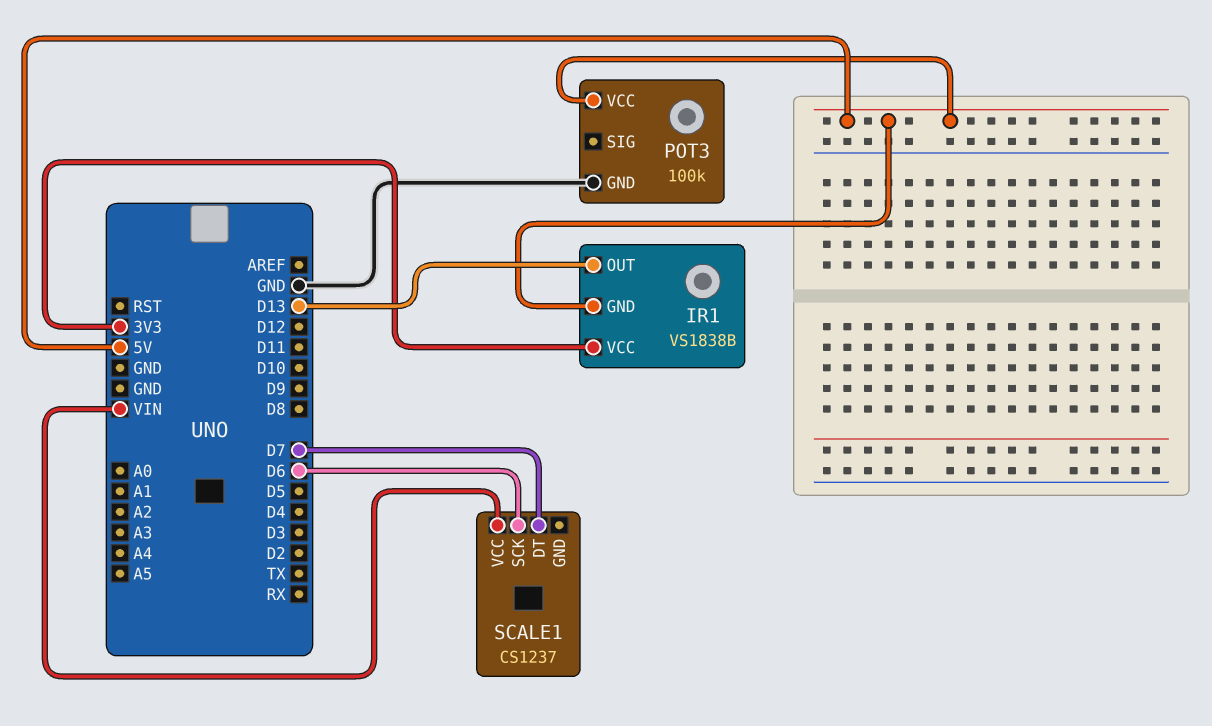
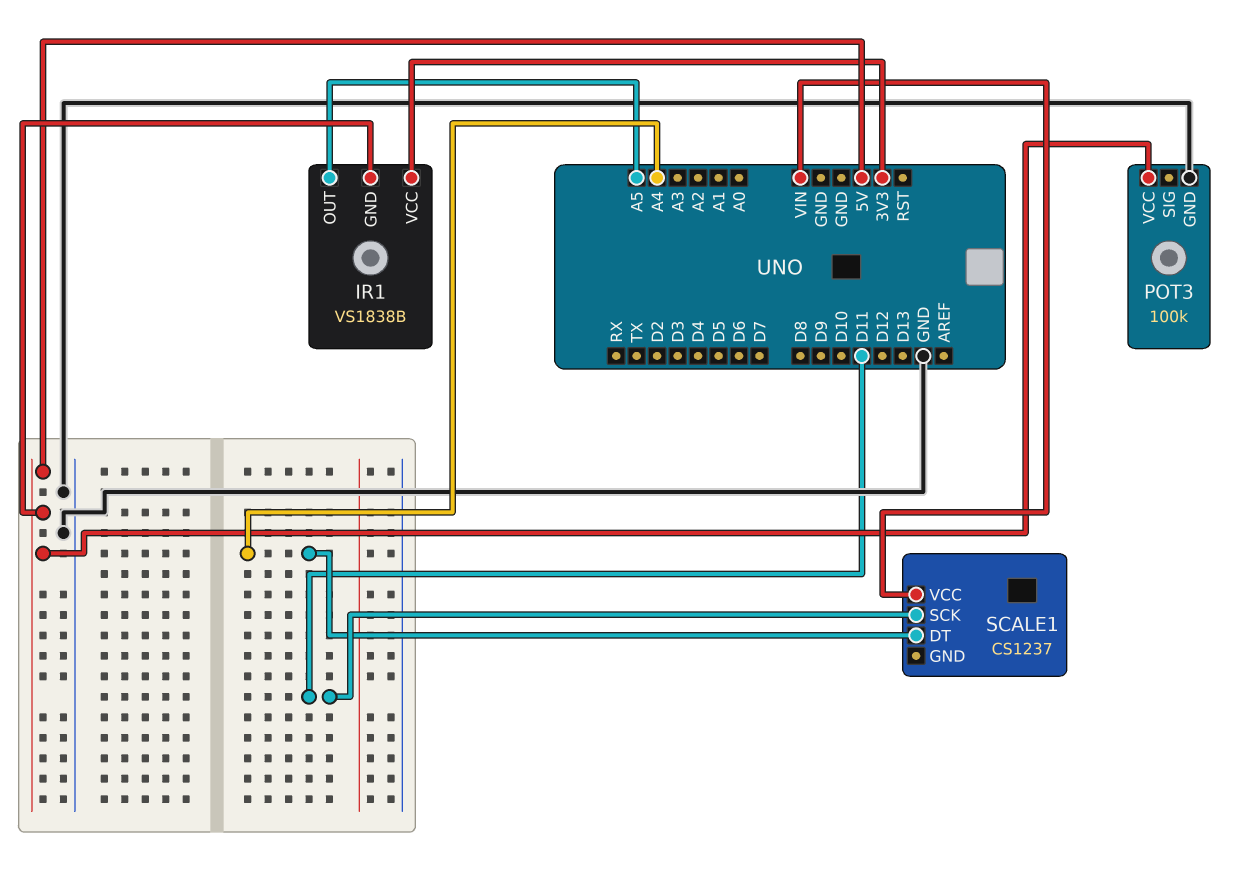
IR1 pin OUT: D13 -> A5
SCALE1 pin DT: D7 -> A4
SCALE1 pin SCK: D6 -> D11

